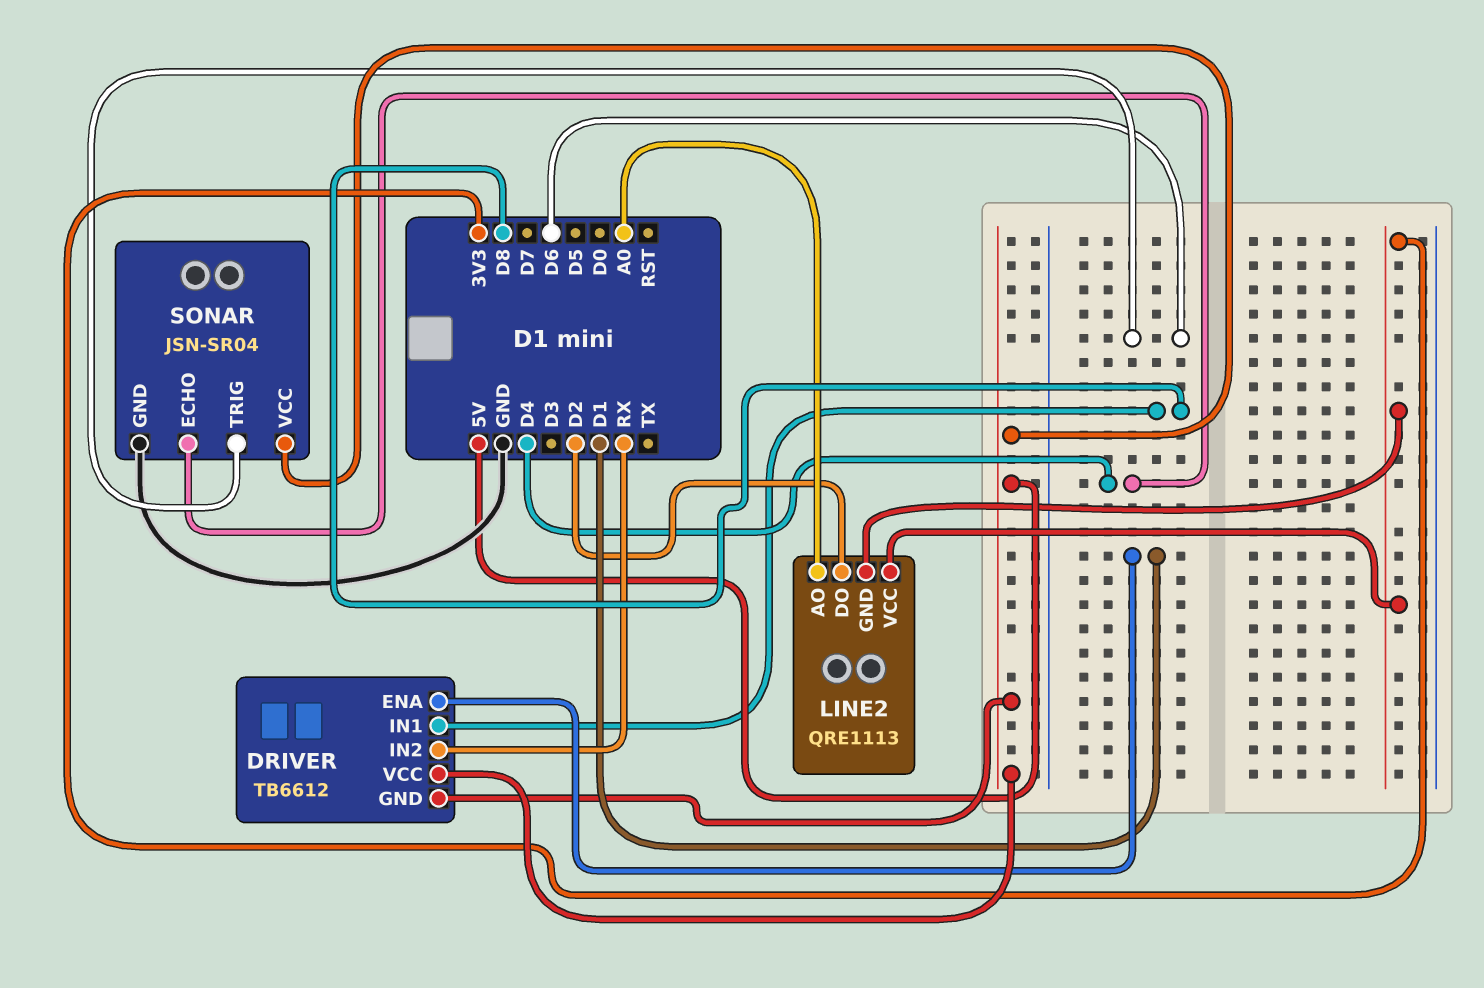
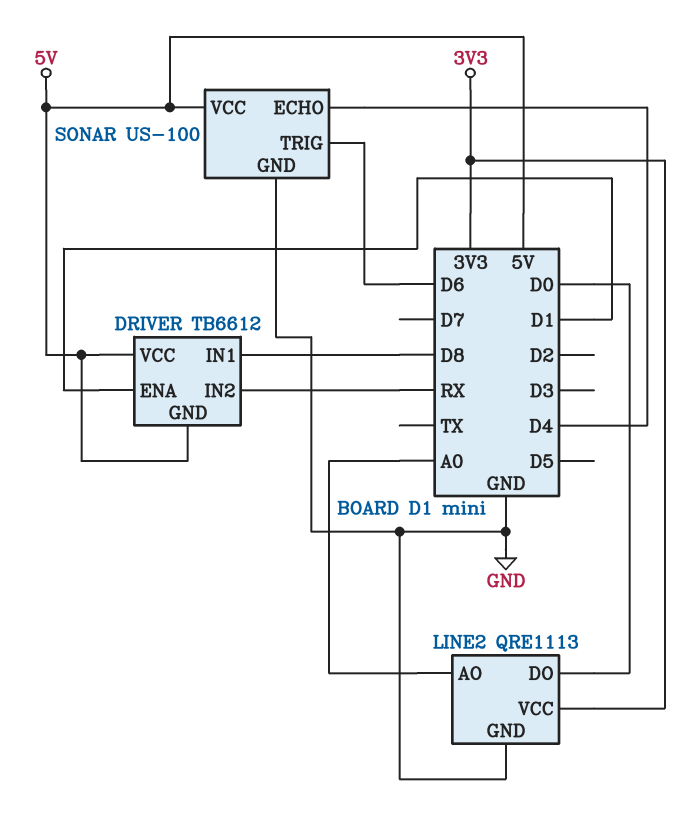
LINE2 pin DO: D2 -> D0
LINE2 pin GND: 3V3 -> GND
SONAR: JSN-SR04 -> US-100

